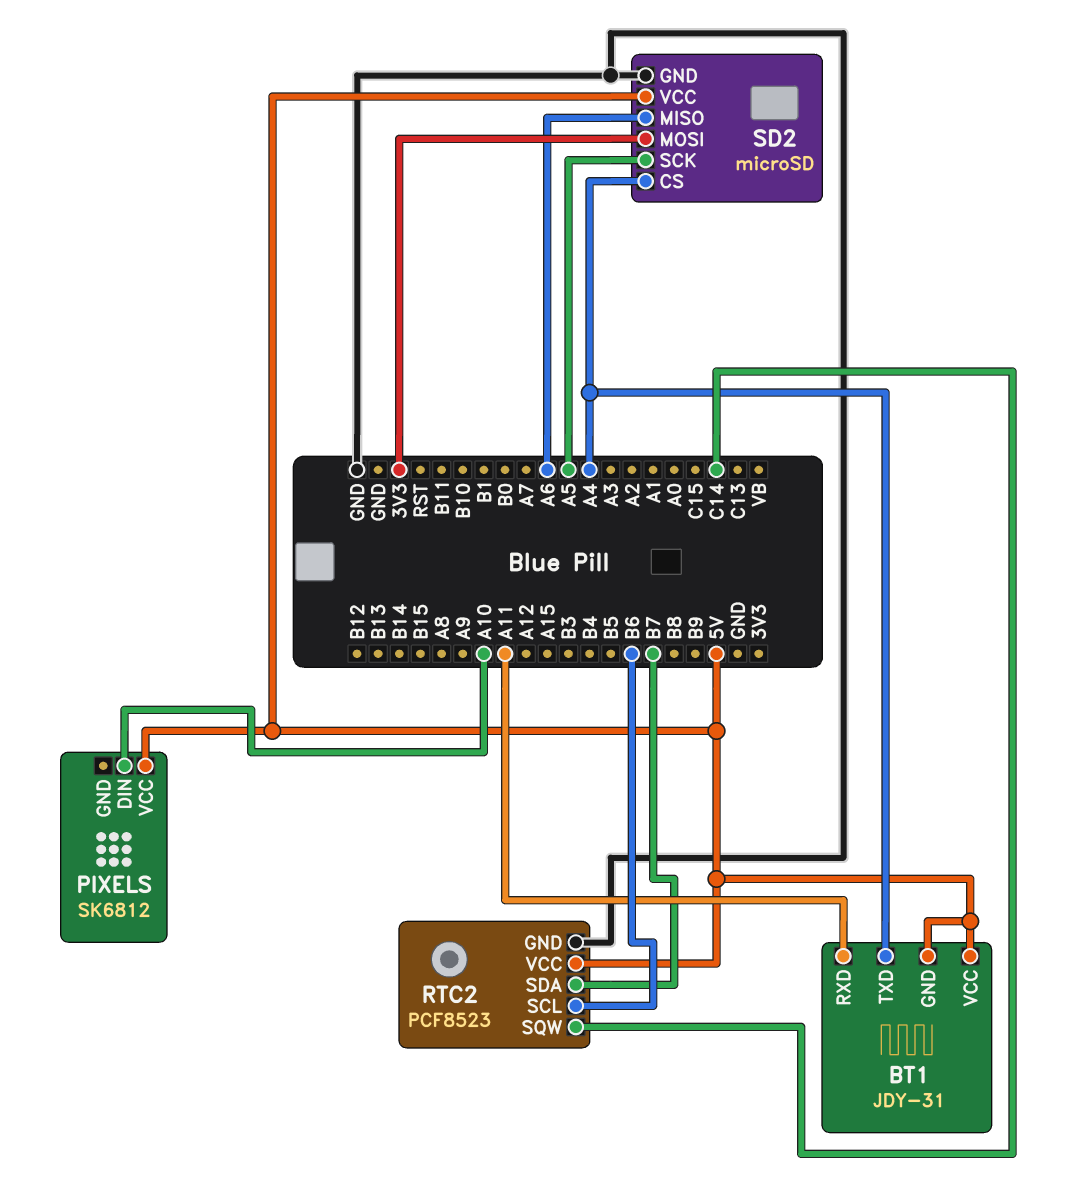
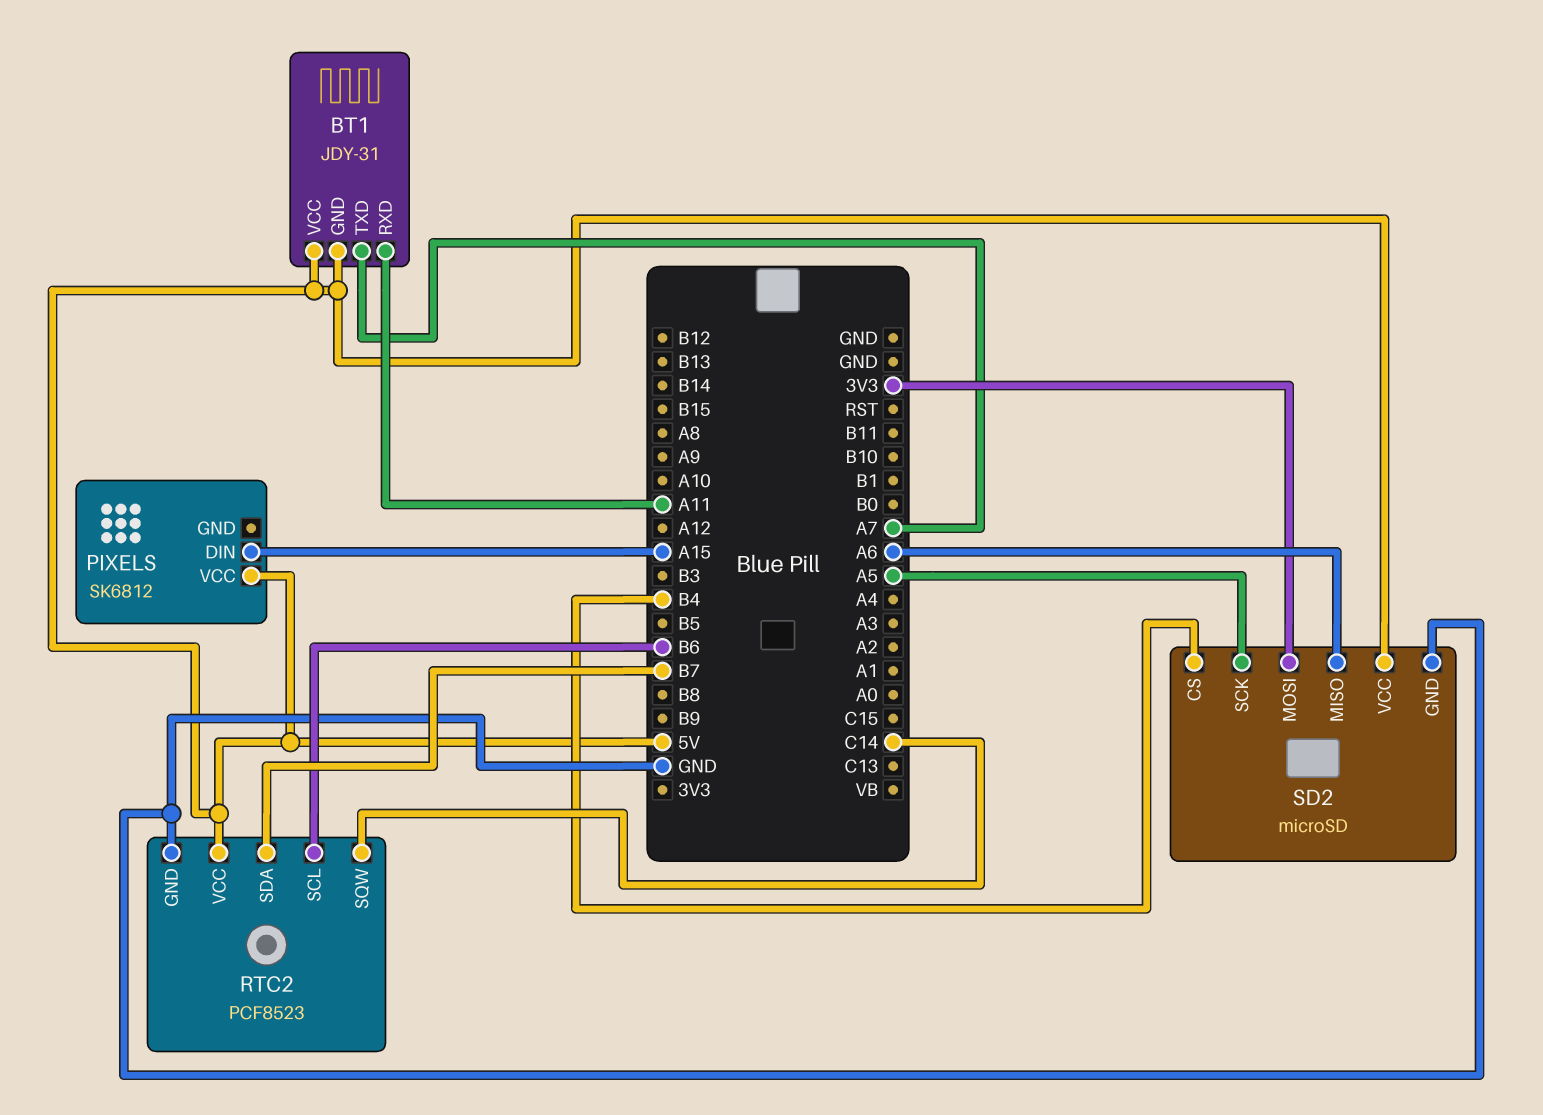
BT1 pin TXD: A4 -> A7
PIXELS pin DIN: A10 -> A15
SD2 pin CS: A4 -> B4

